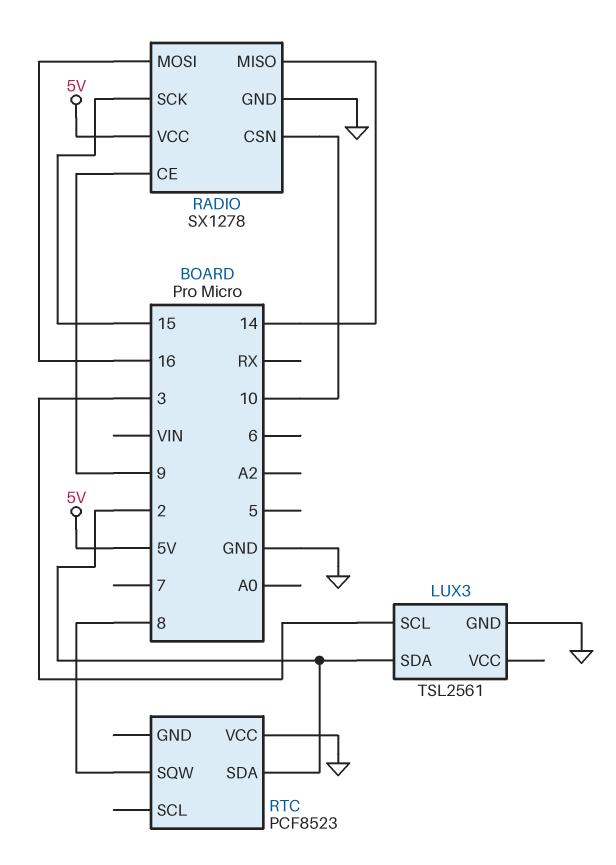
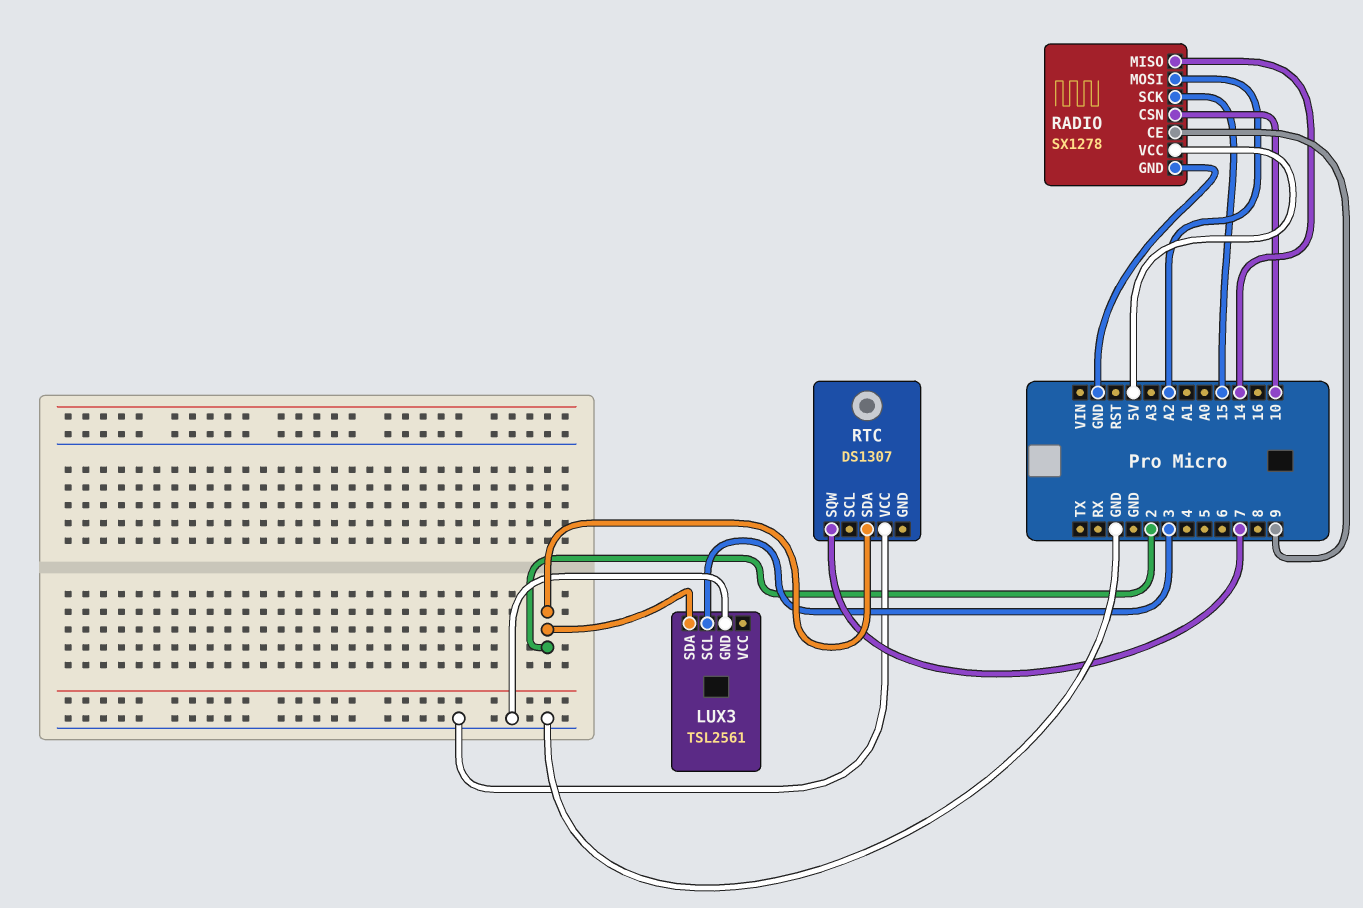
RADIO pin MOSI: 16 -> A2
RTC: PCF8523 -> DS1307
RTC pin SQW: 8 -> 7

